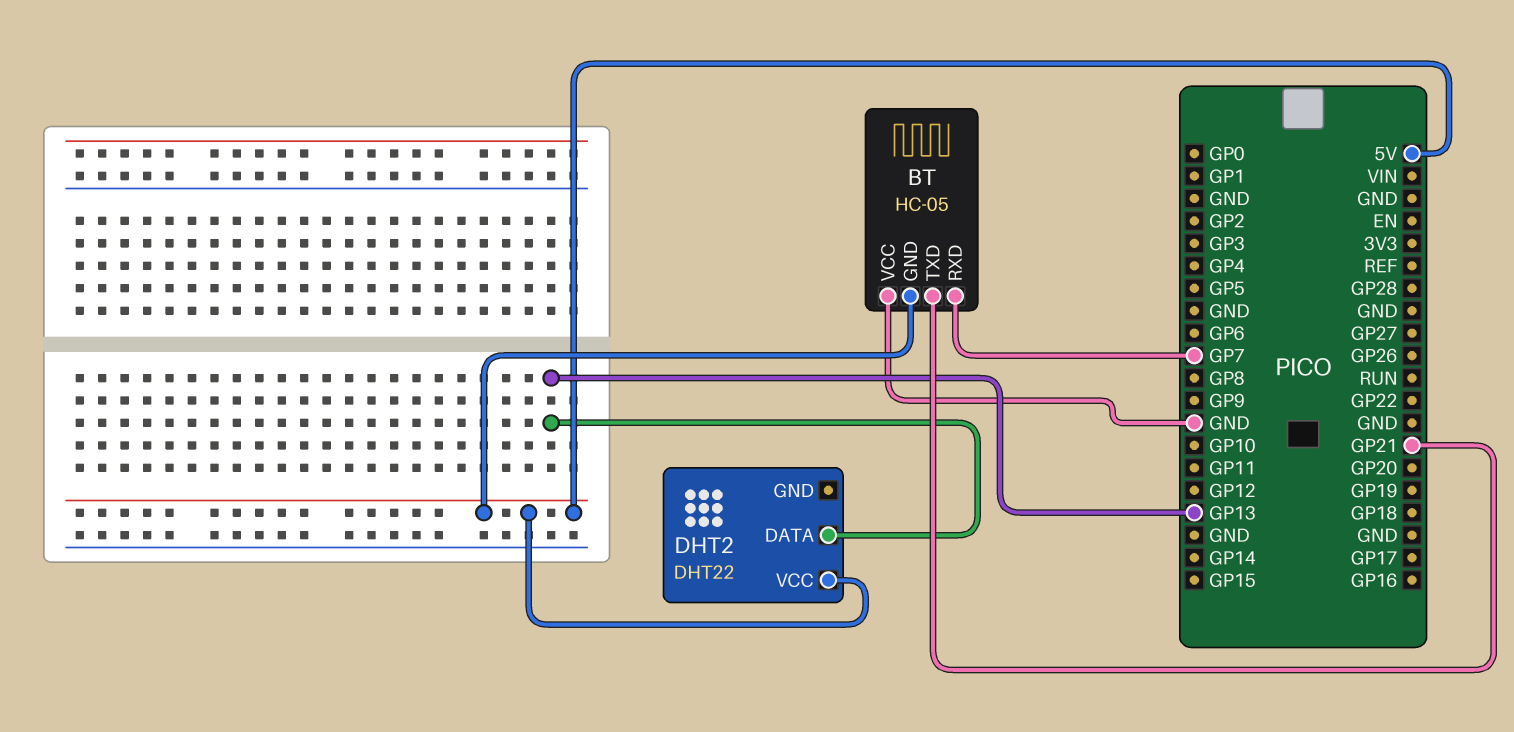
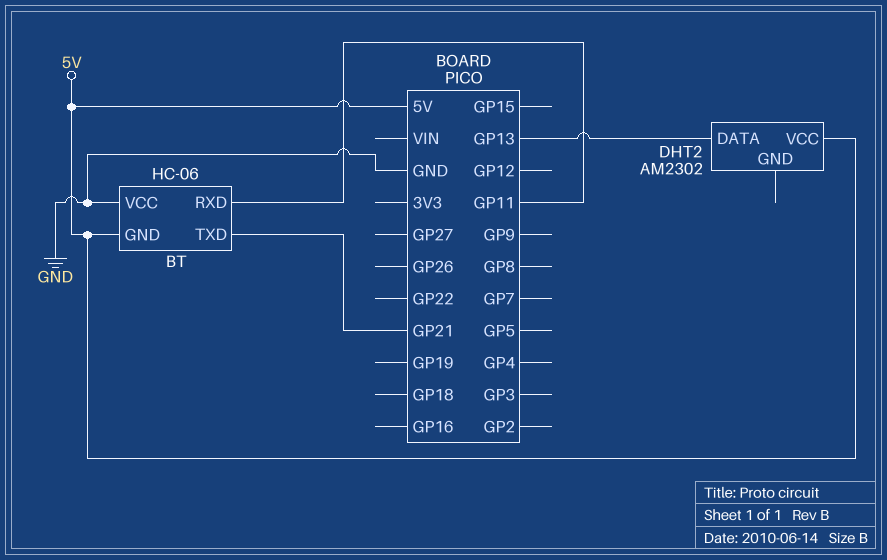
BT: HC-05 -> HC-06
BT pin RXD: GP7 -> GP11
DHT2: DHT22 -> AM2302

